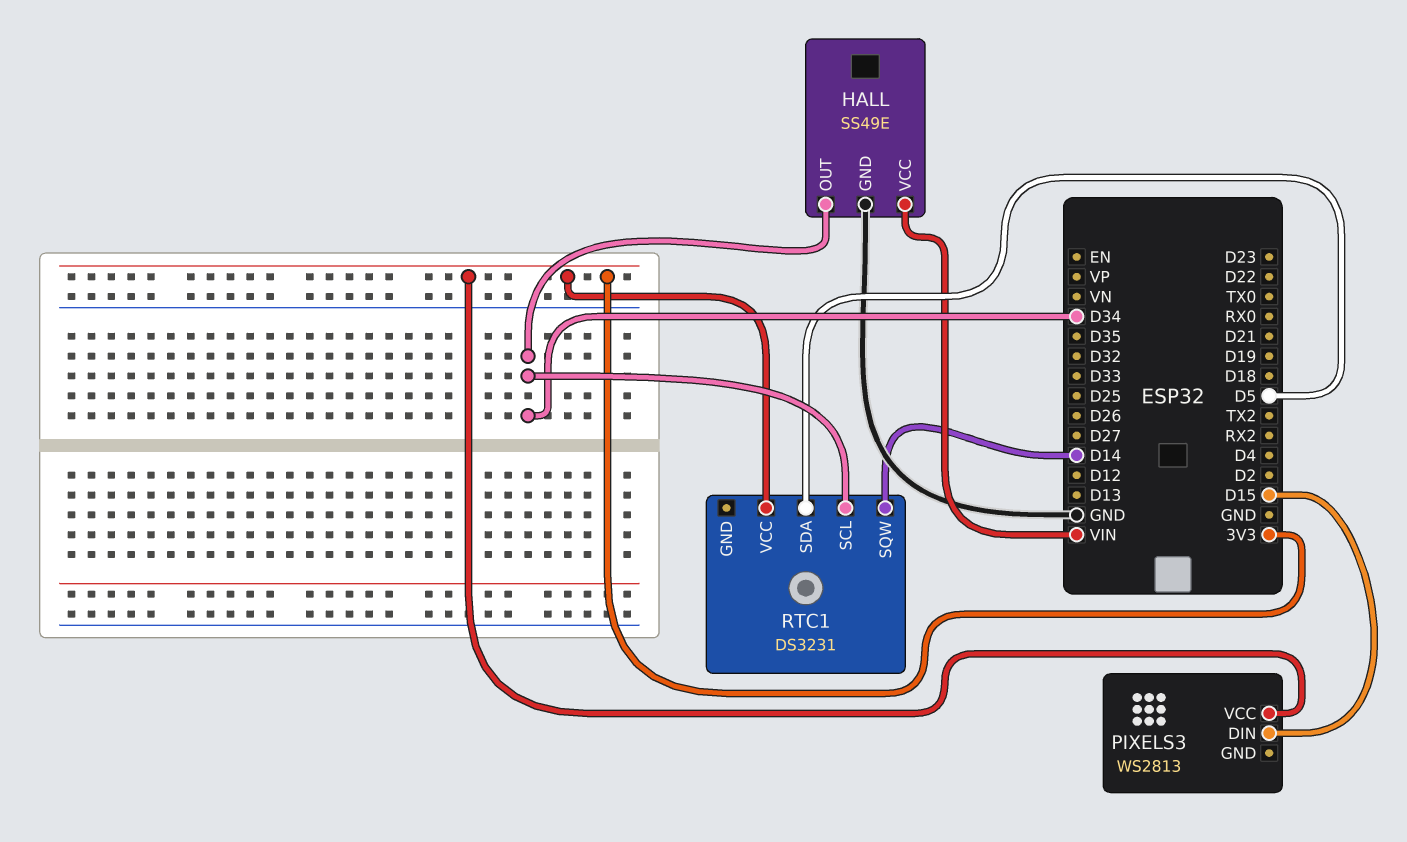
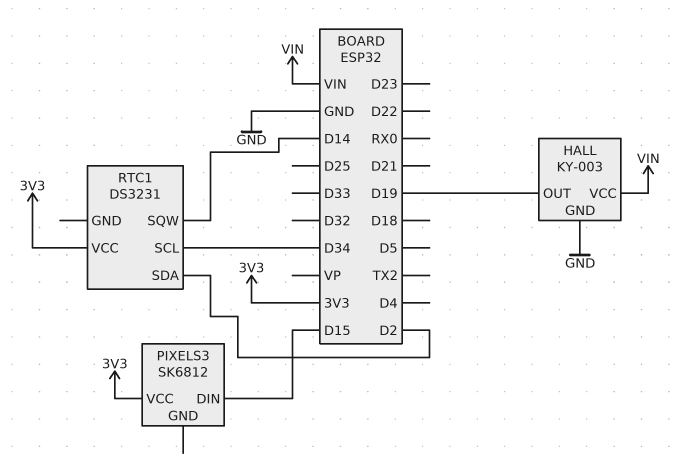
HALL: SS49E -> KY-003
HALL pin OUT: D34 -> D19
PIXELS3: WS2813 -> SK6812
RTC1 pin SDA: D5 -> D2

